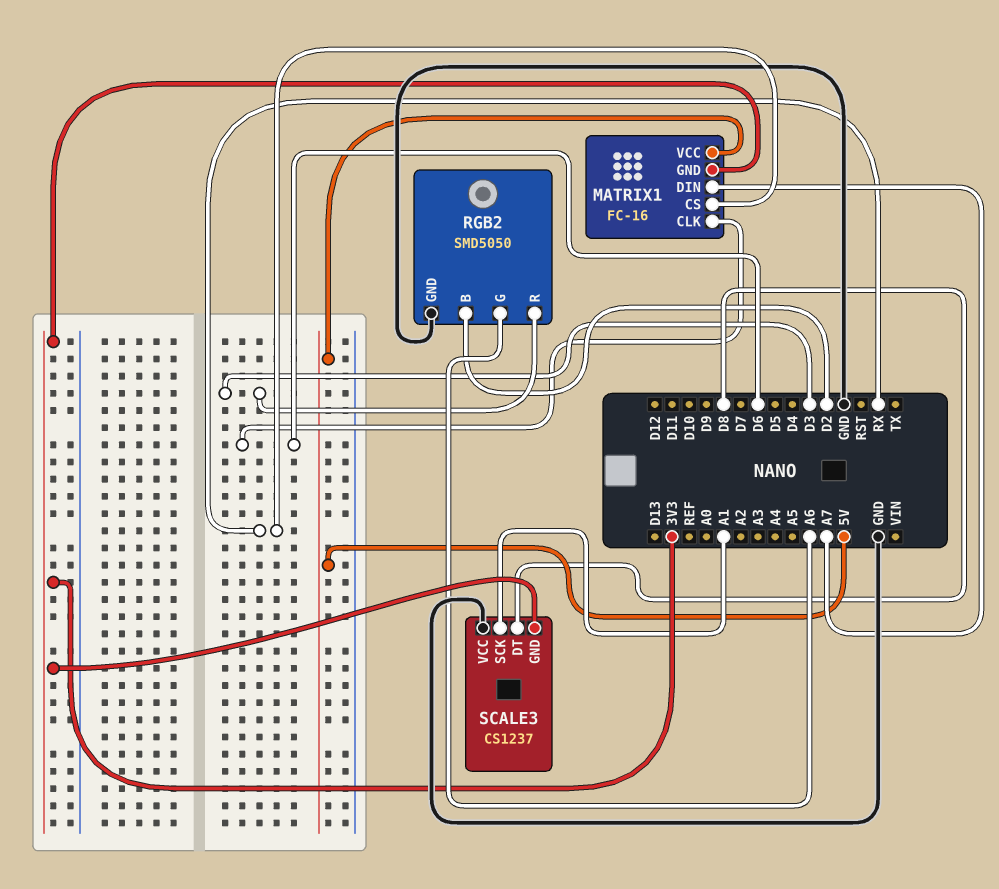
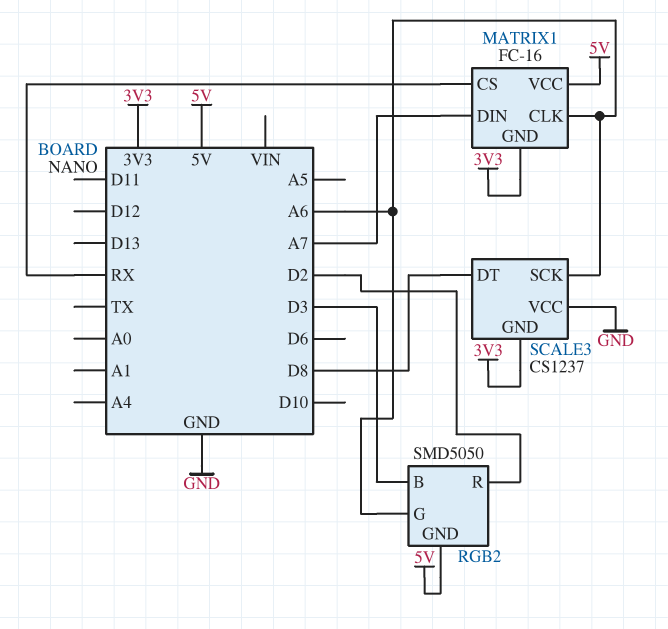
MATRIX1 pin CLK: D6 -> A6
RGB2 pin B: D2 -> D3
RGB2 pin GND: GND -> 5V
RGB2 pin R: D3 -> D2
SCALE3 pin SCK: A1 -> A6

